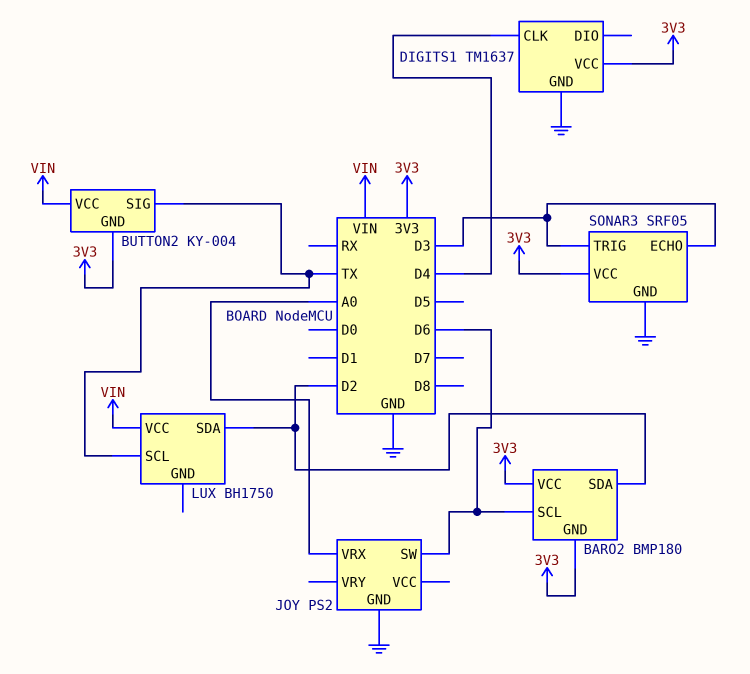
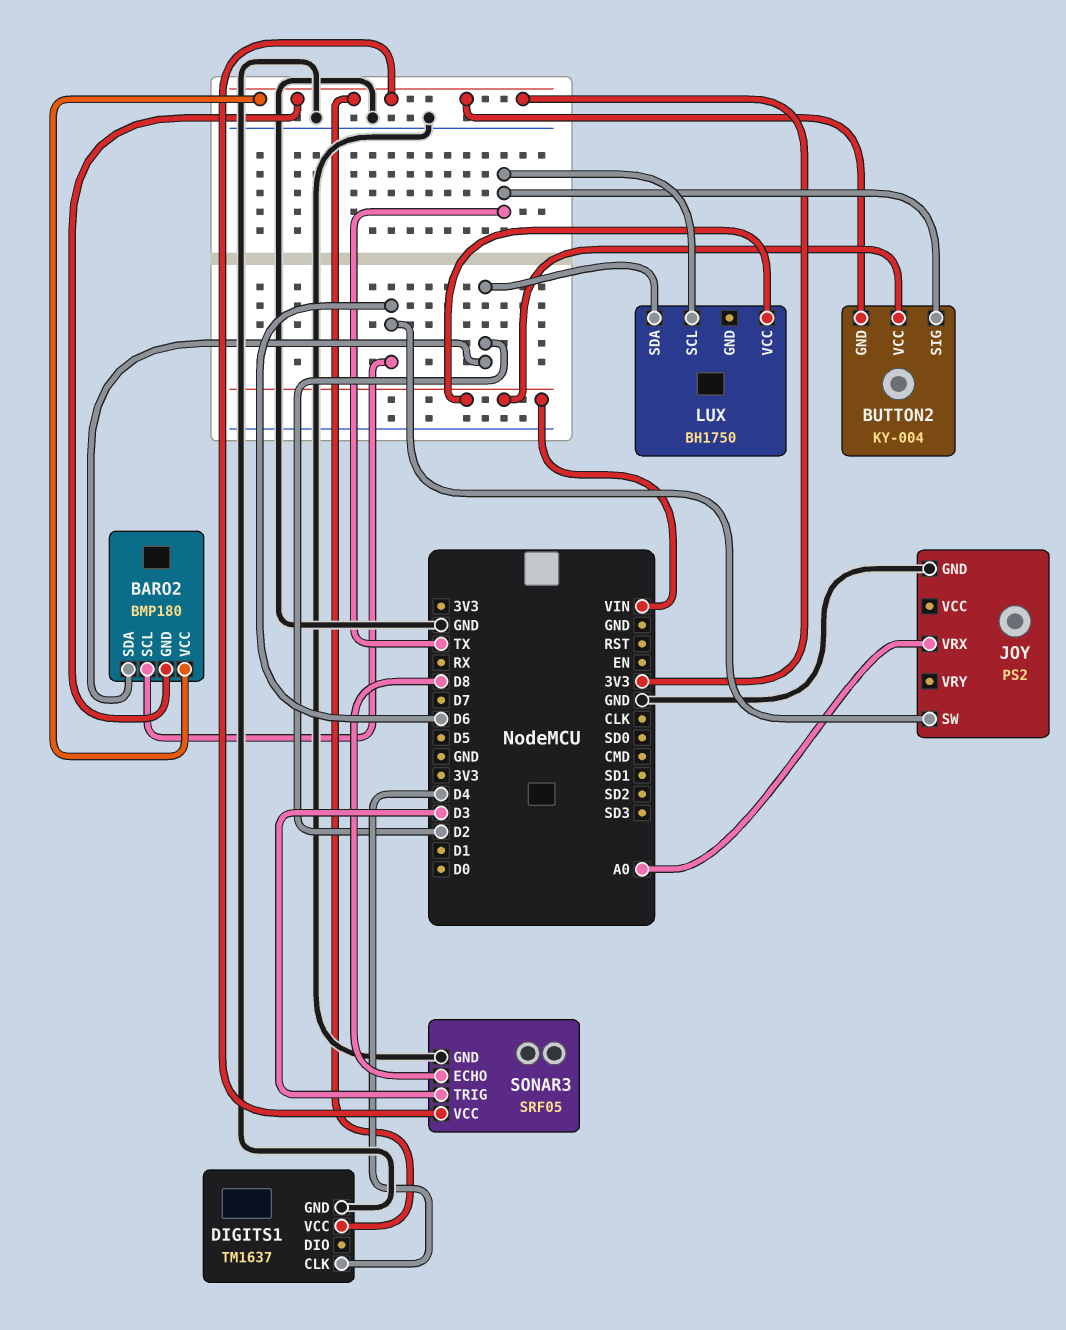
SONAR3 pin ECHO: D3 -> D8

